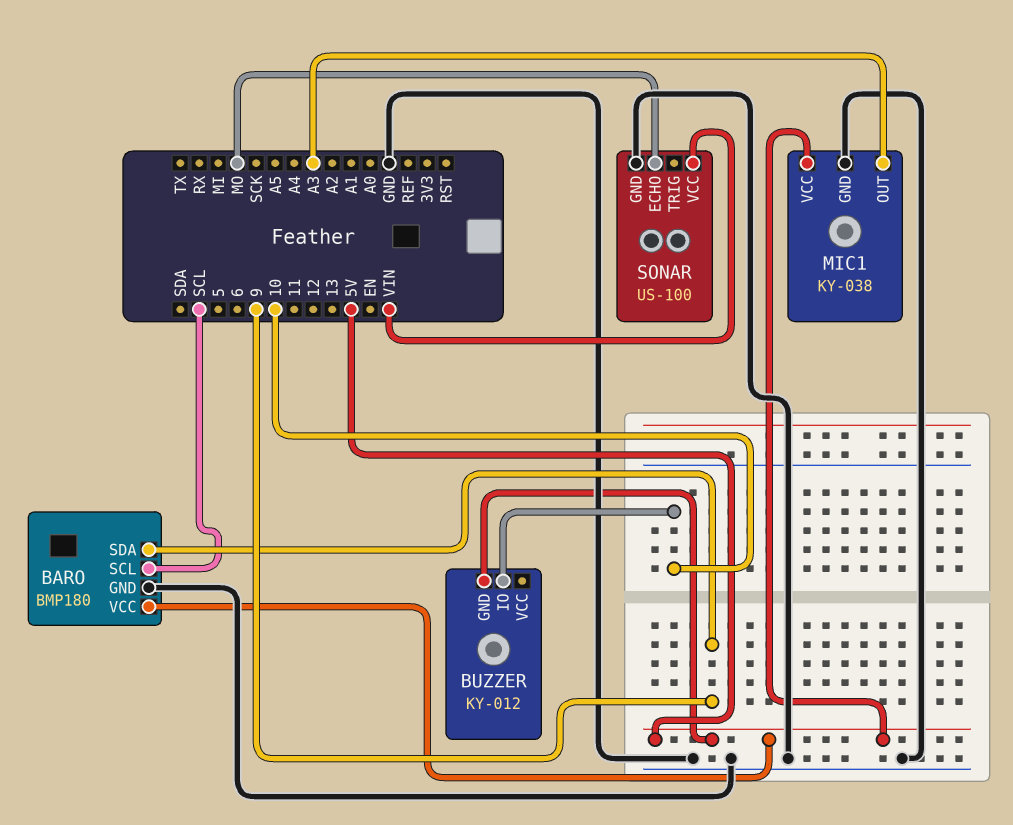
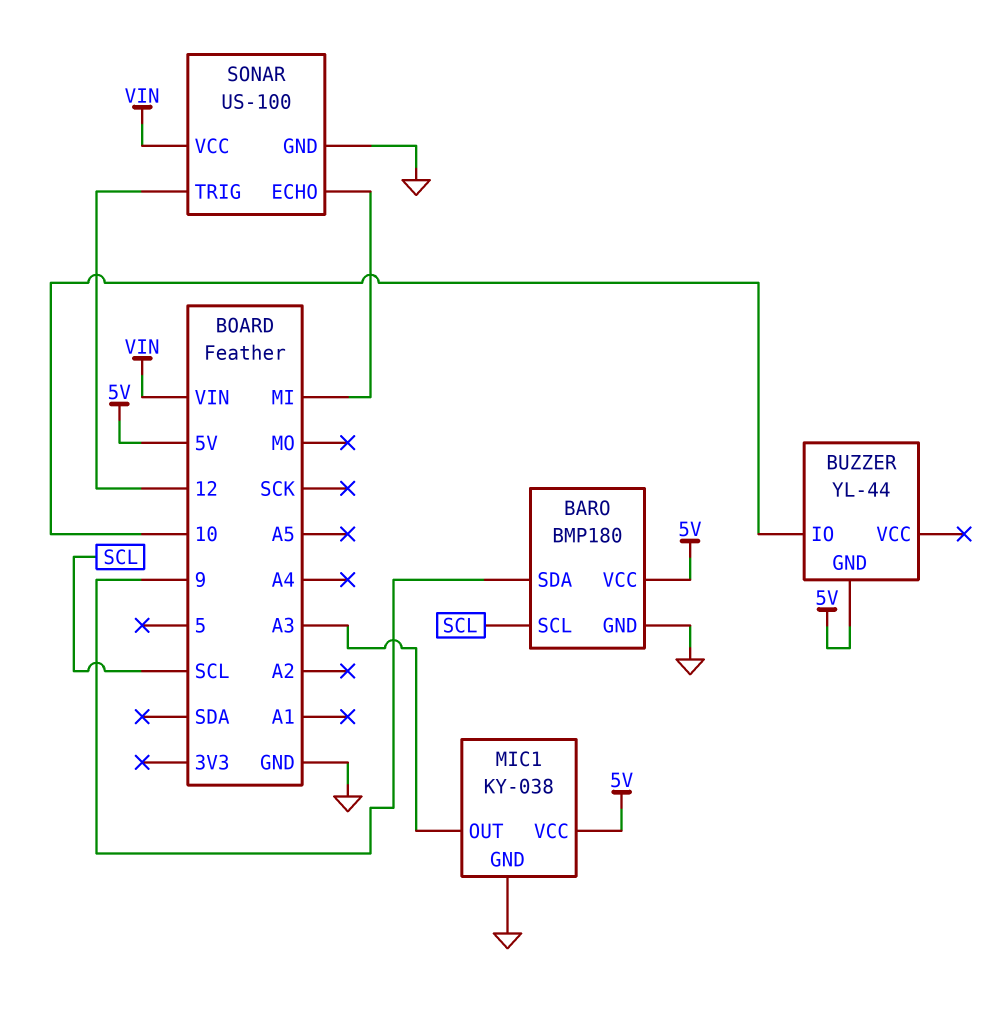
BUZZER: KY-012 -> YL-44
SONAR pin ECHO: MO -> MI
SONAR pin TRIG: none -> 12

